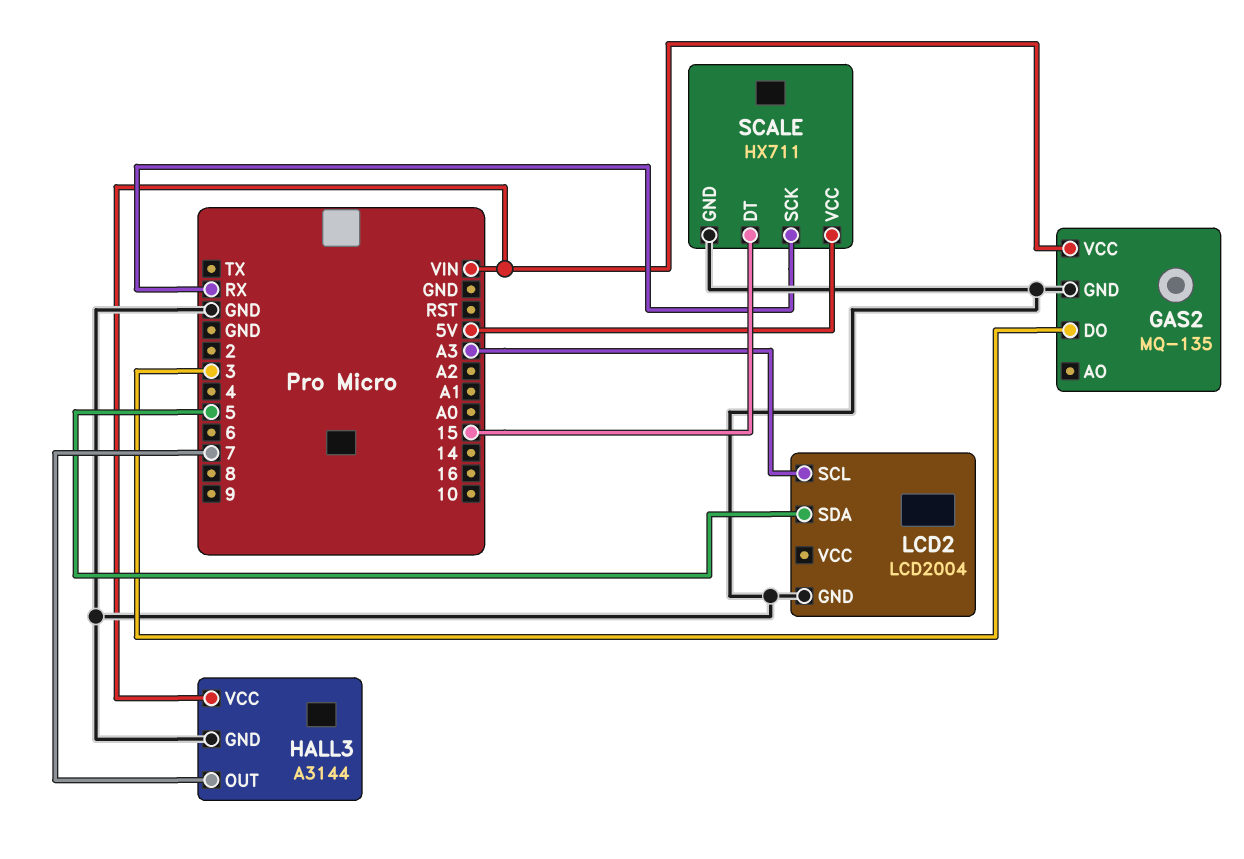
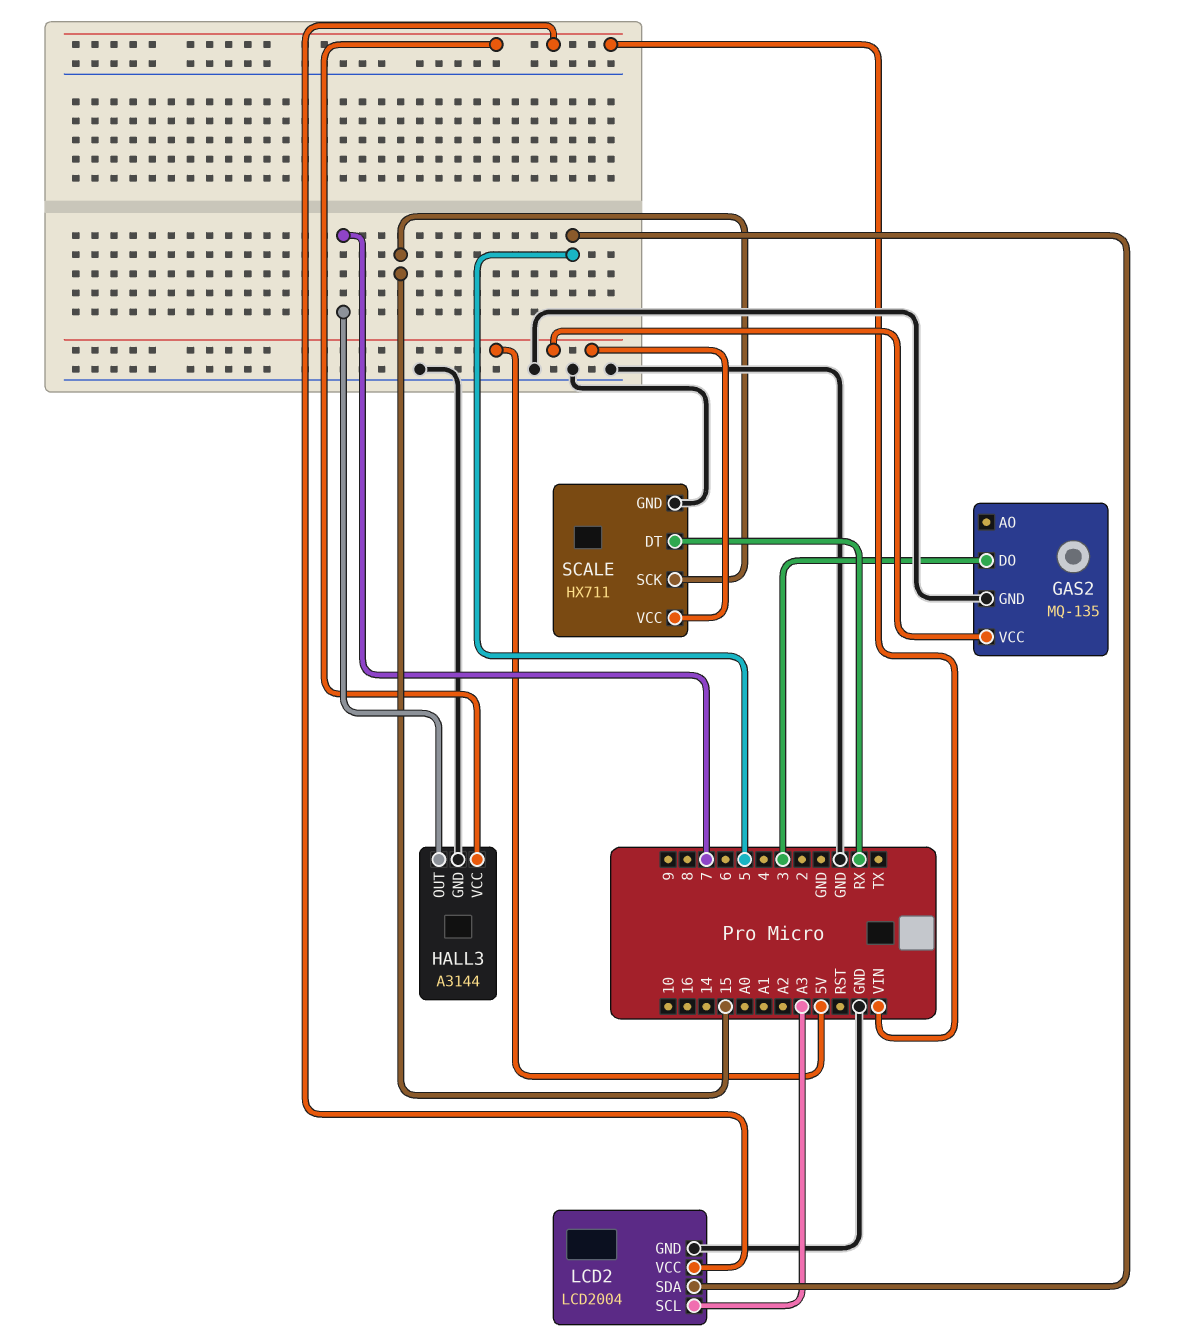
GAS2 pin VCC: VIN -> 5V
LCD2 pin VCC: none -> VIN
SCALE pin DT: 15 -> RX
SCALE pin SCK: RX -> 15

